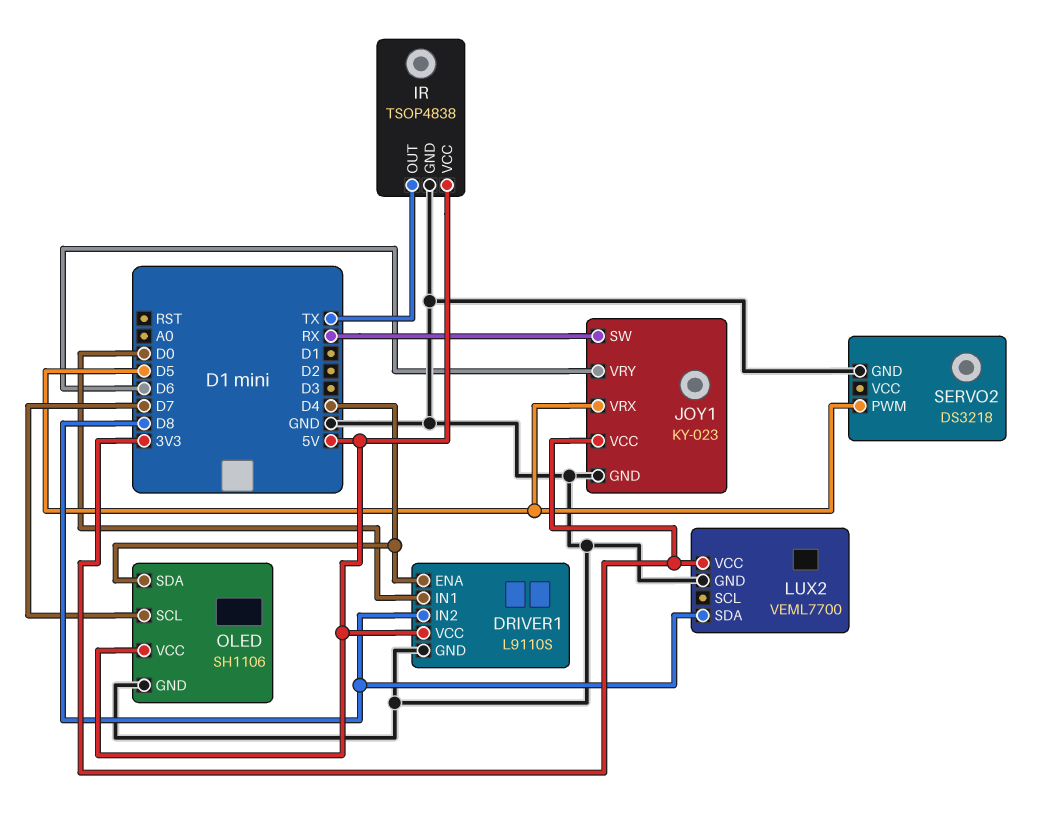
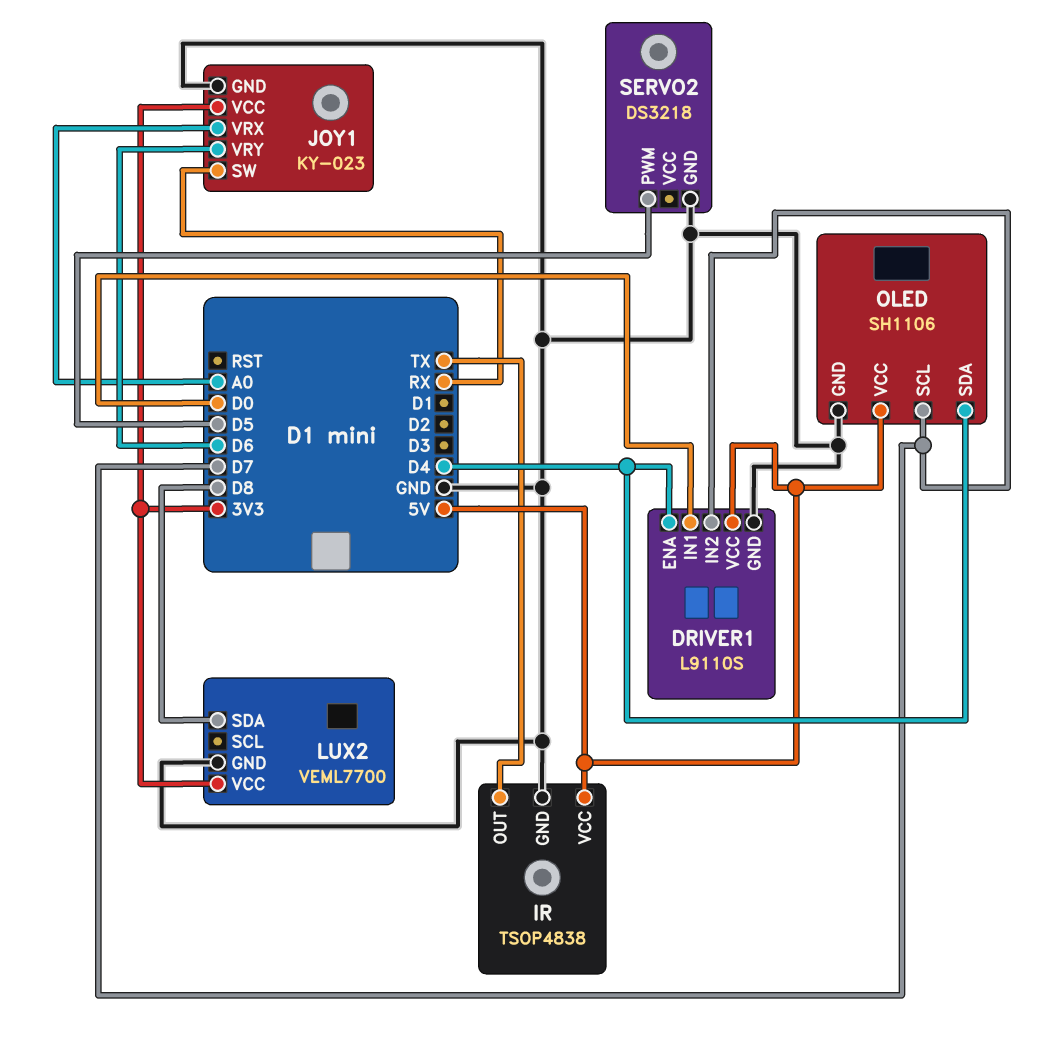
DRIVER1 pin IN2: D8 -> D7
JOY1 pin VRX: D5 -> A0

